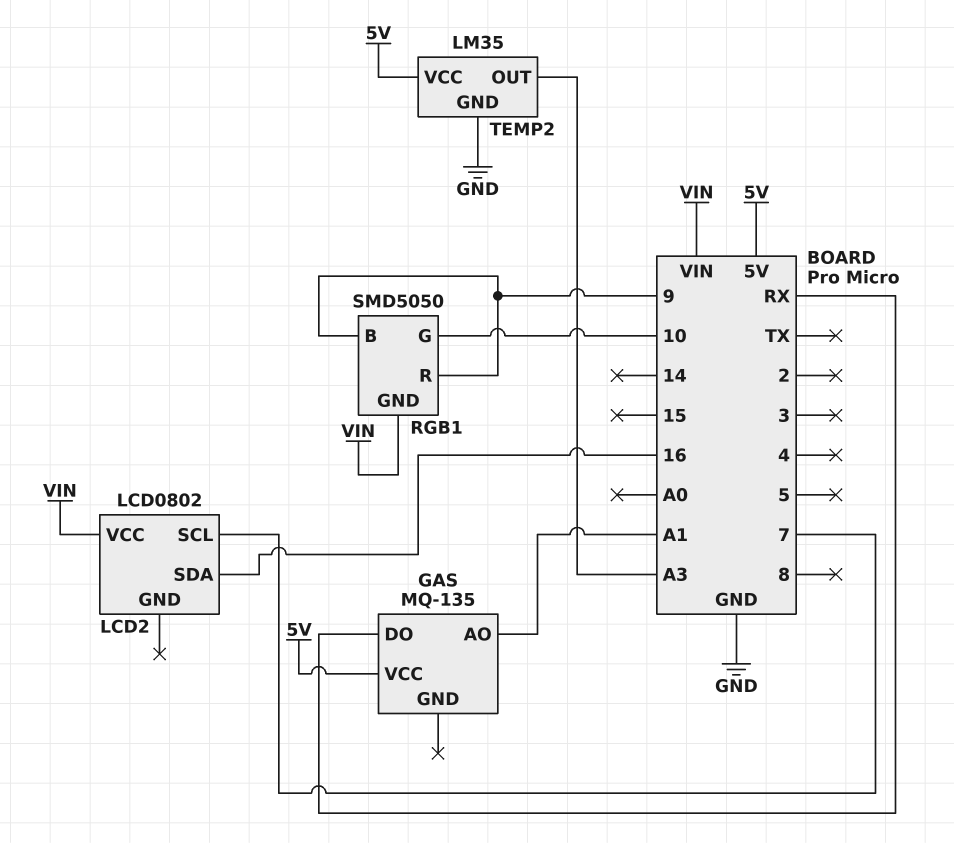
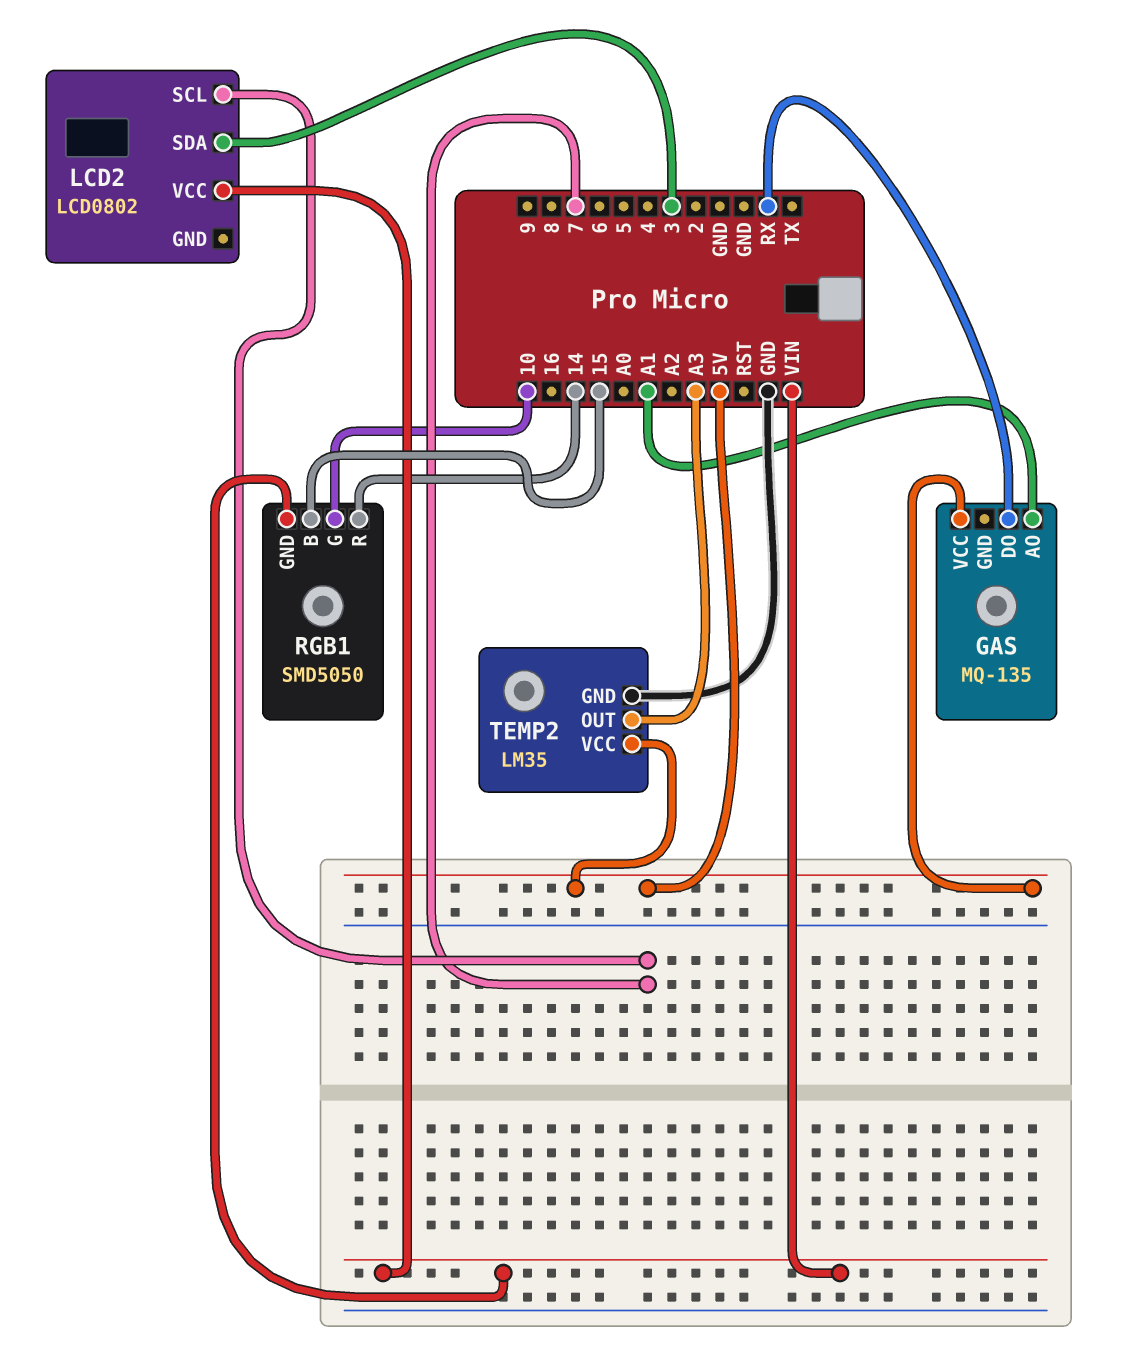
LCD2 pin SDA: 16 -> 3
RGB1 pin B: 9 -> 15
RGB1 pin R: 9 -> 14

